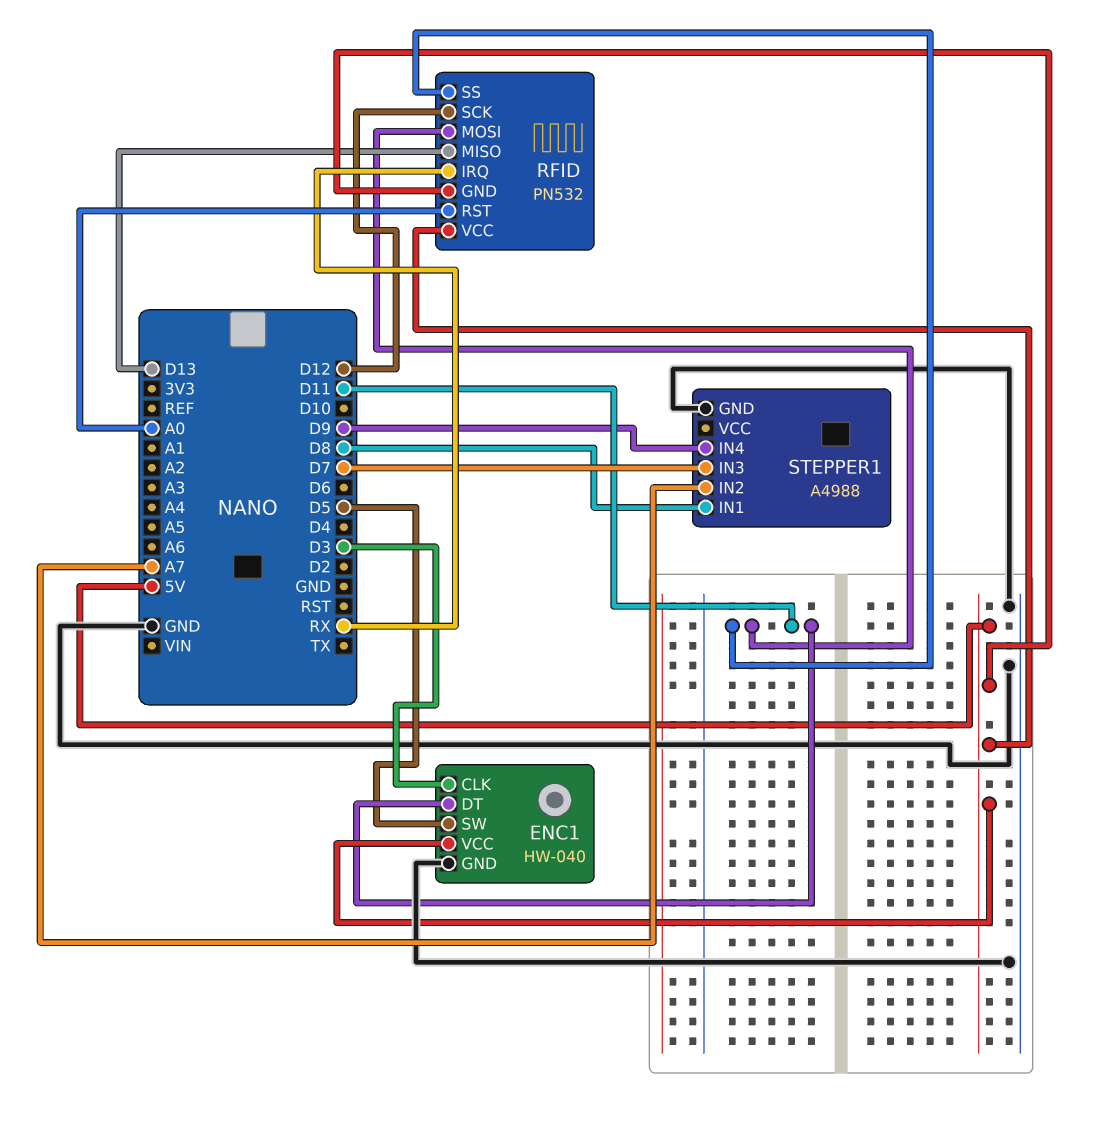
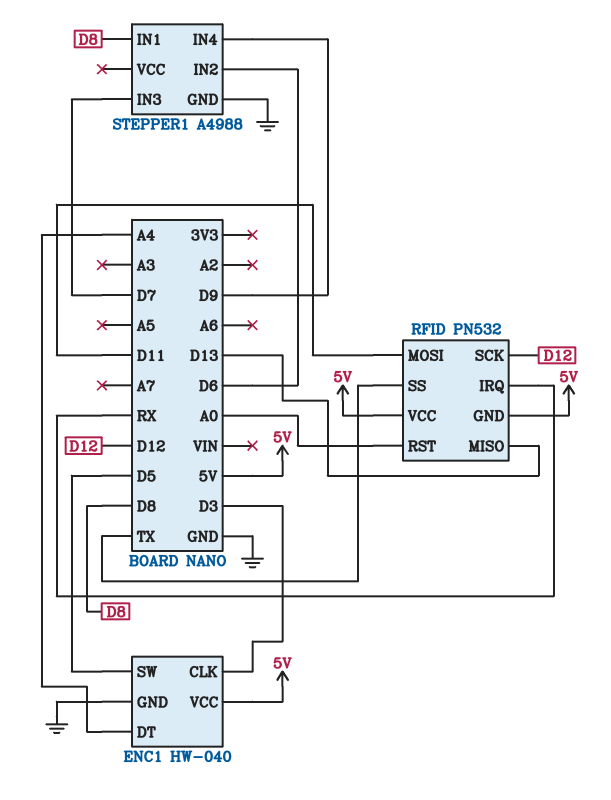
ENC1 pin DT: D11 -> A4
RFID pin SS: D11 -> TX
STEPPER1 pin IN2: A7 -> D6

